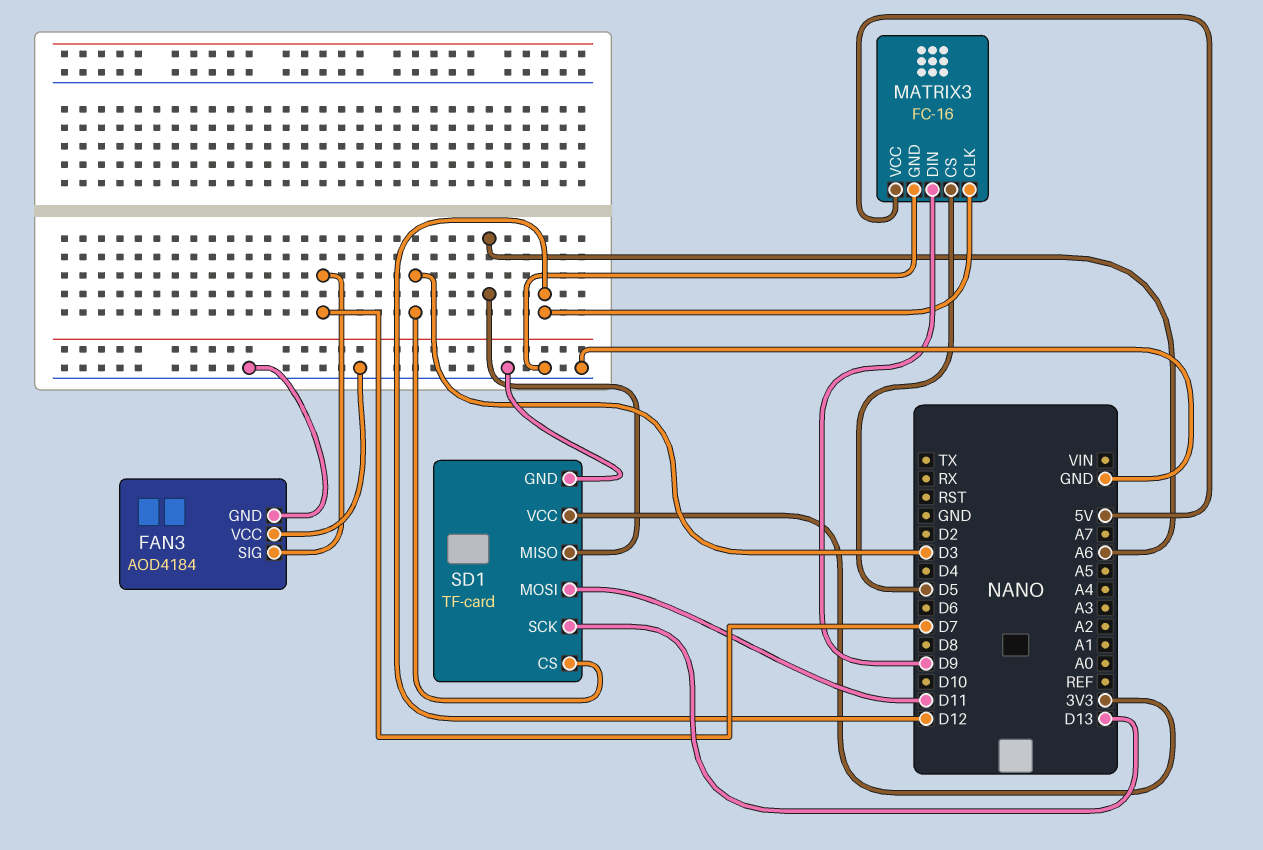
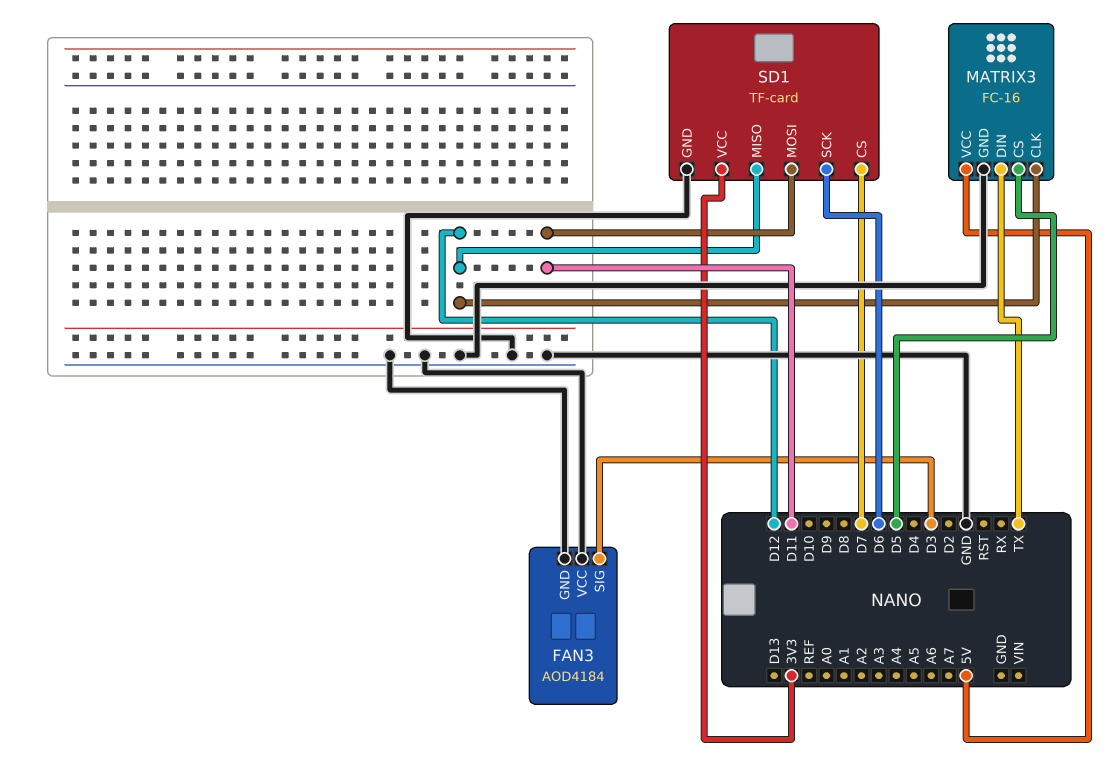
FAN3 pin SIG: D7 -> D3
MATRIX3 pin DIN: D9 -> TX
SD1 pin CS: D3 -> D7
SD1 pin MISO: A6 -> D12
SD1 pin SCK: D13 -> D6

